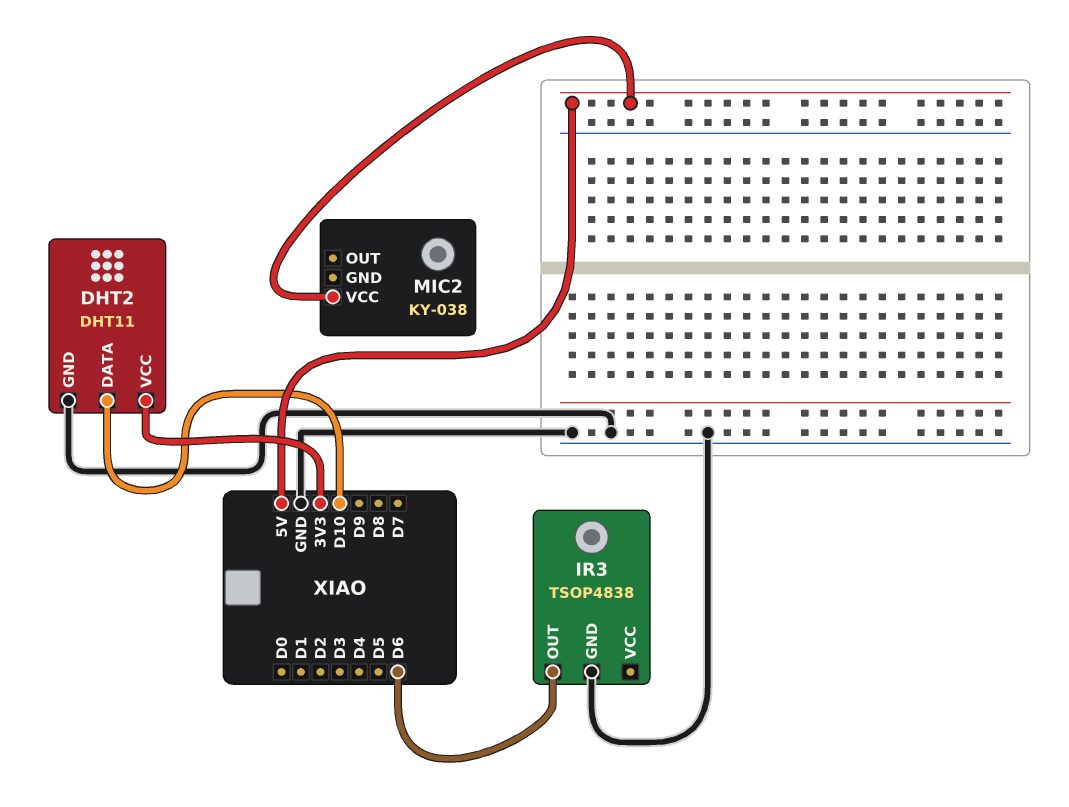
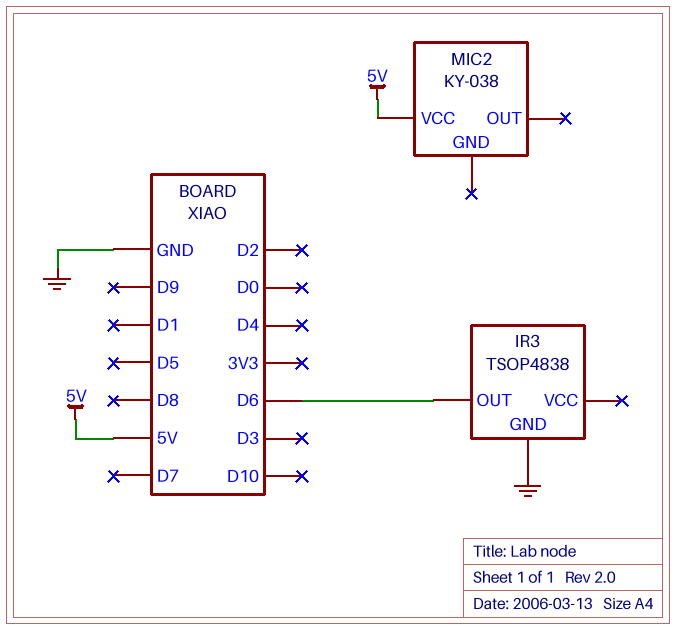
DHT2: DHT11 -> none
DHT2 pin DATA: D10 -> none
DHT2 pin GND: GND -> none
DHT2 pin VCC: 3V3 -> none

